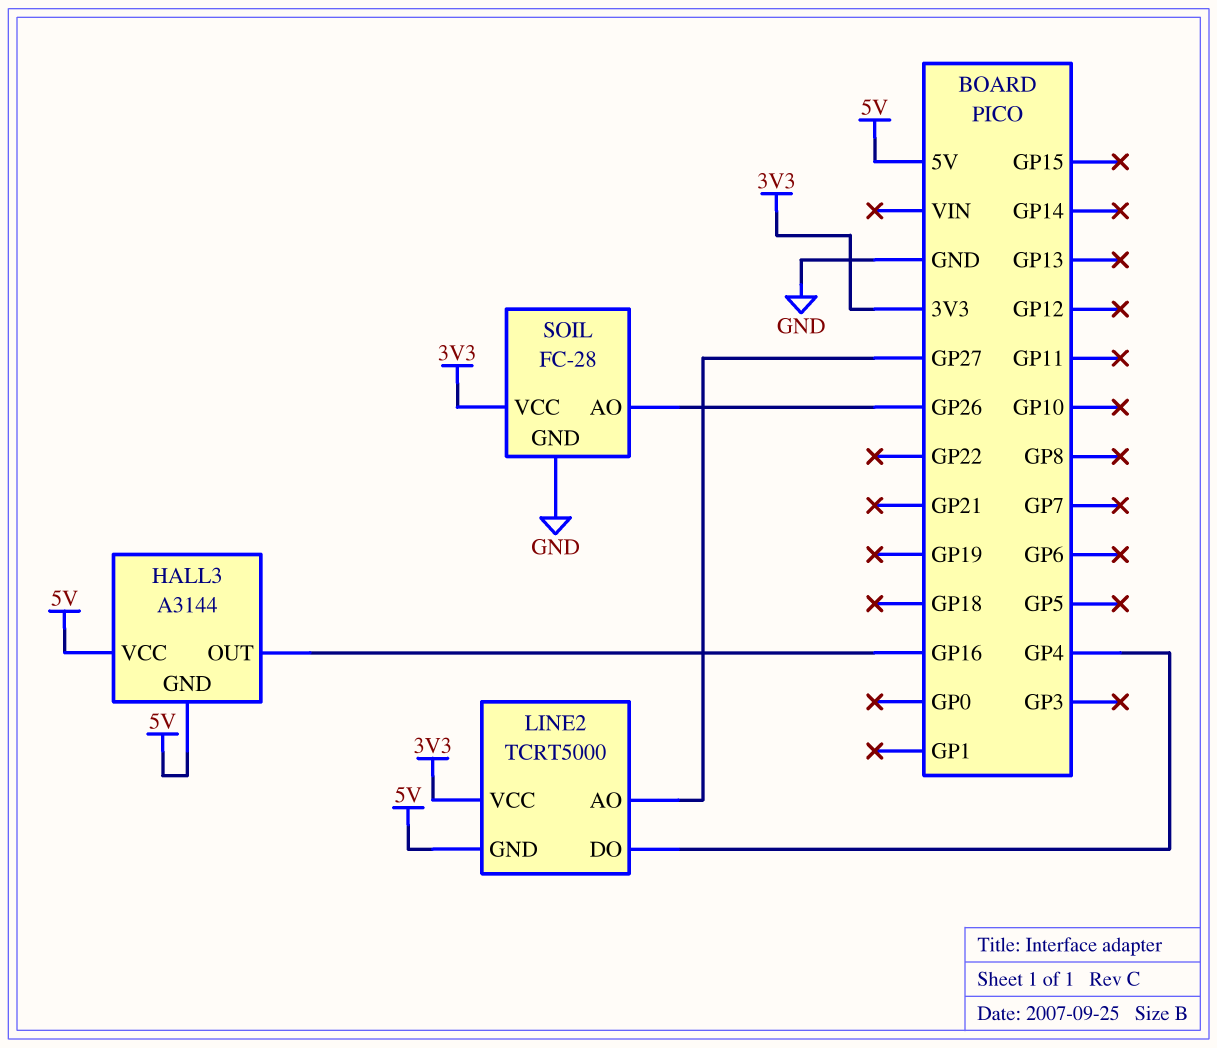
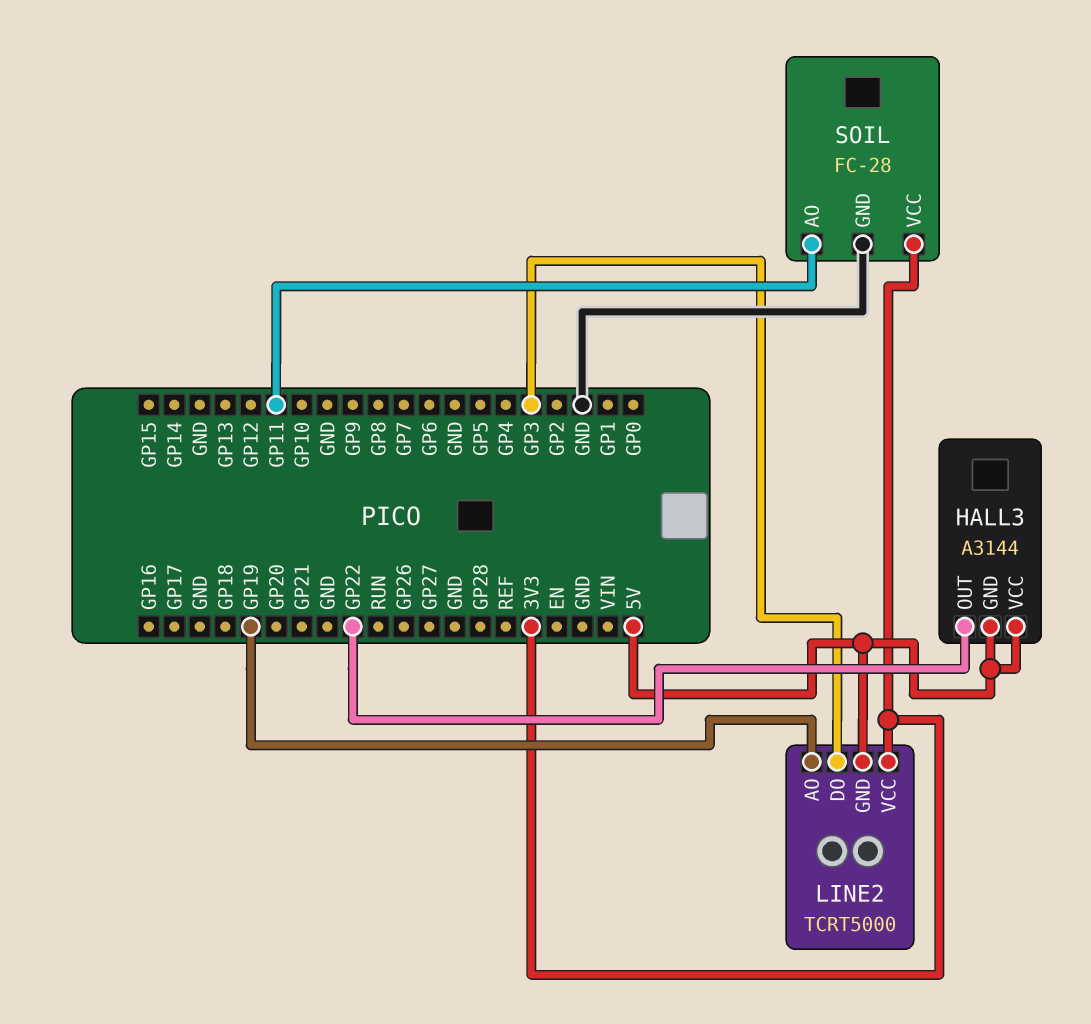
HALL3 pin OUT: GP16 -> GP22
LINE2 pin AO: GP27 -> GP19
LINE2 pin DO: GP4 -> GP3
SOIL pin AO: GP26 -> GP11

